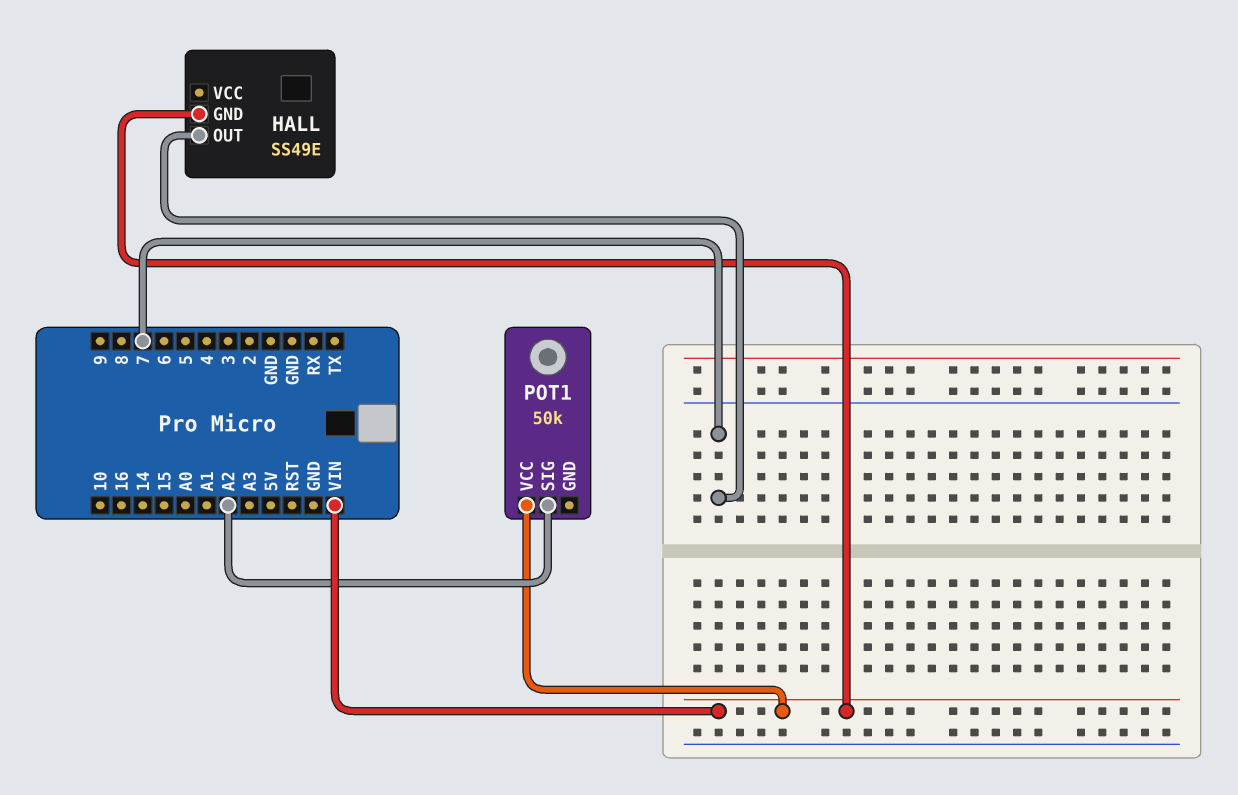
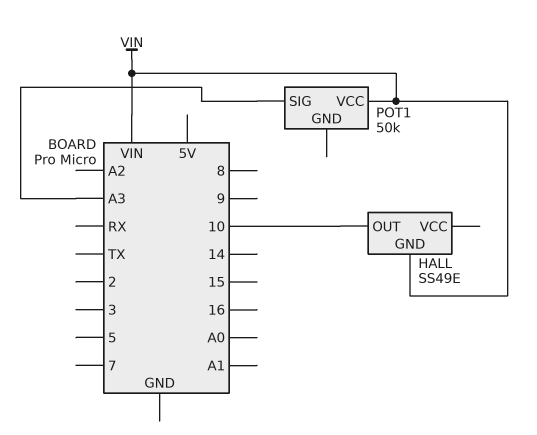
HALL pin OUT: 7 -> 10
POT1 pin SIG: A2 -> A3

